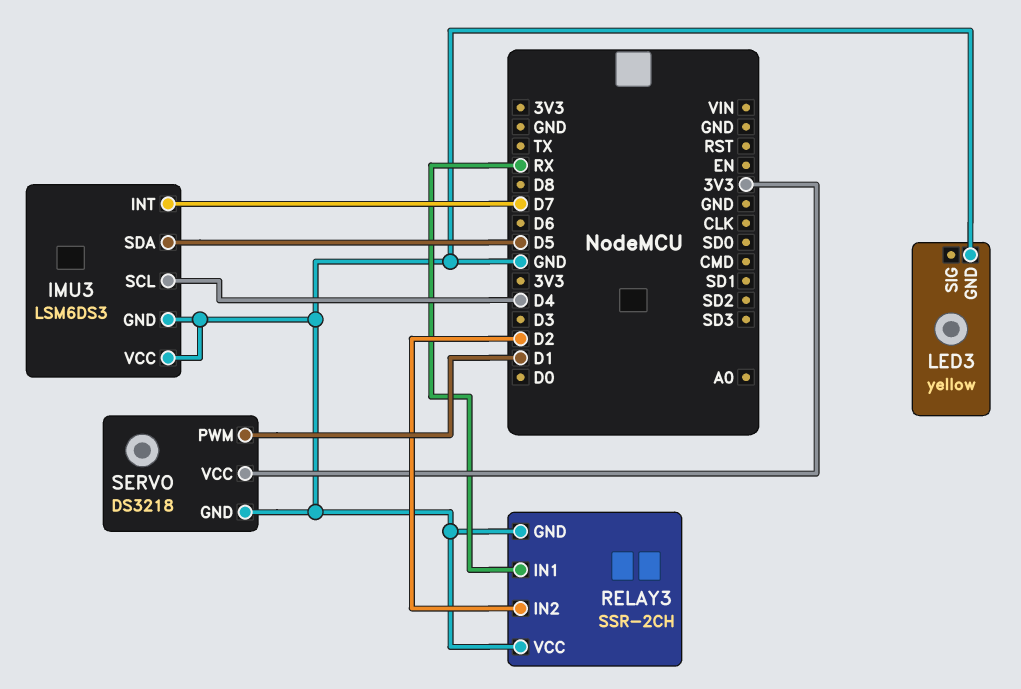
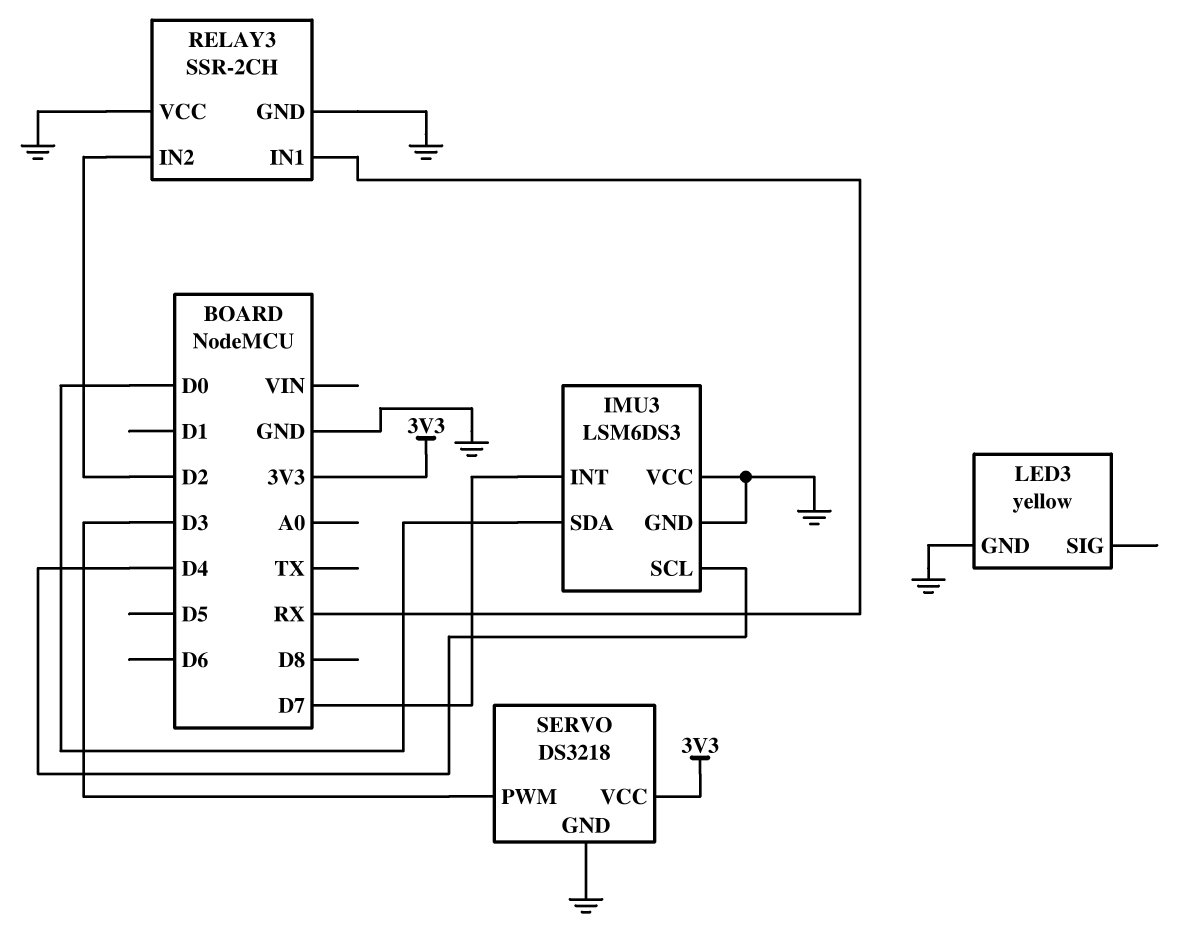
IMU3 pin SDA: D5 -> D0
SERVO pin PWM: D1 -> D3

